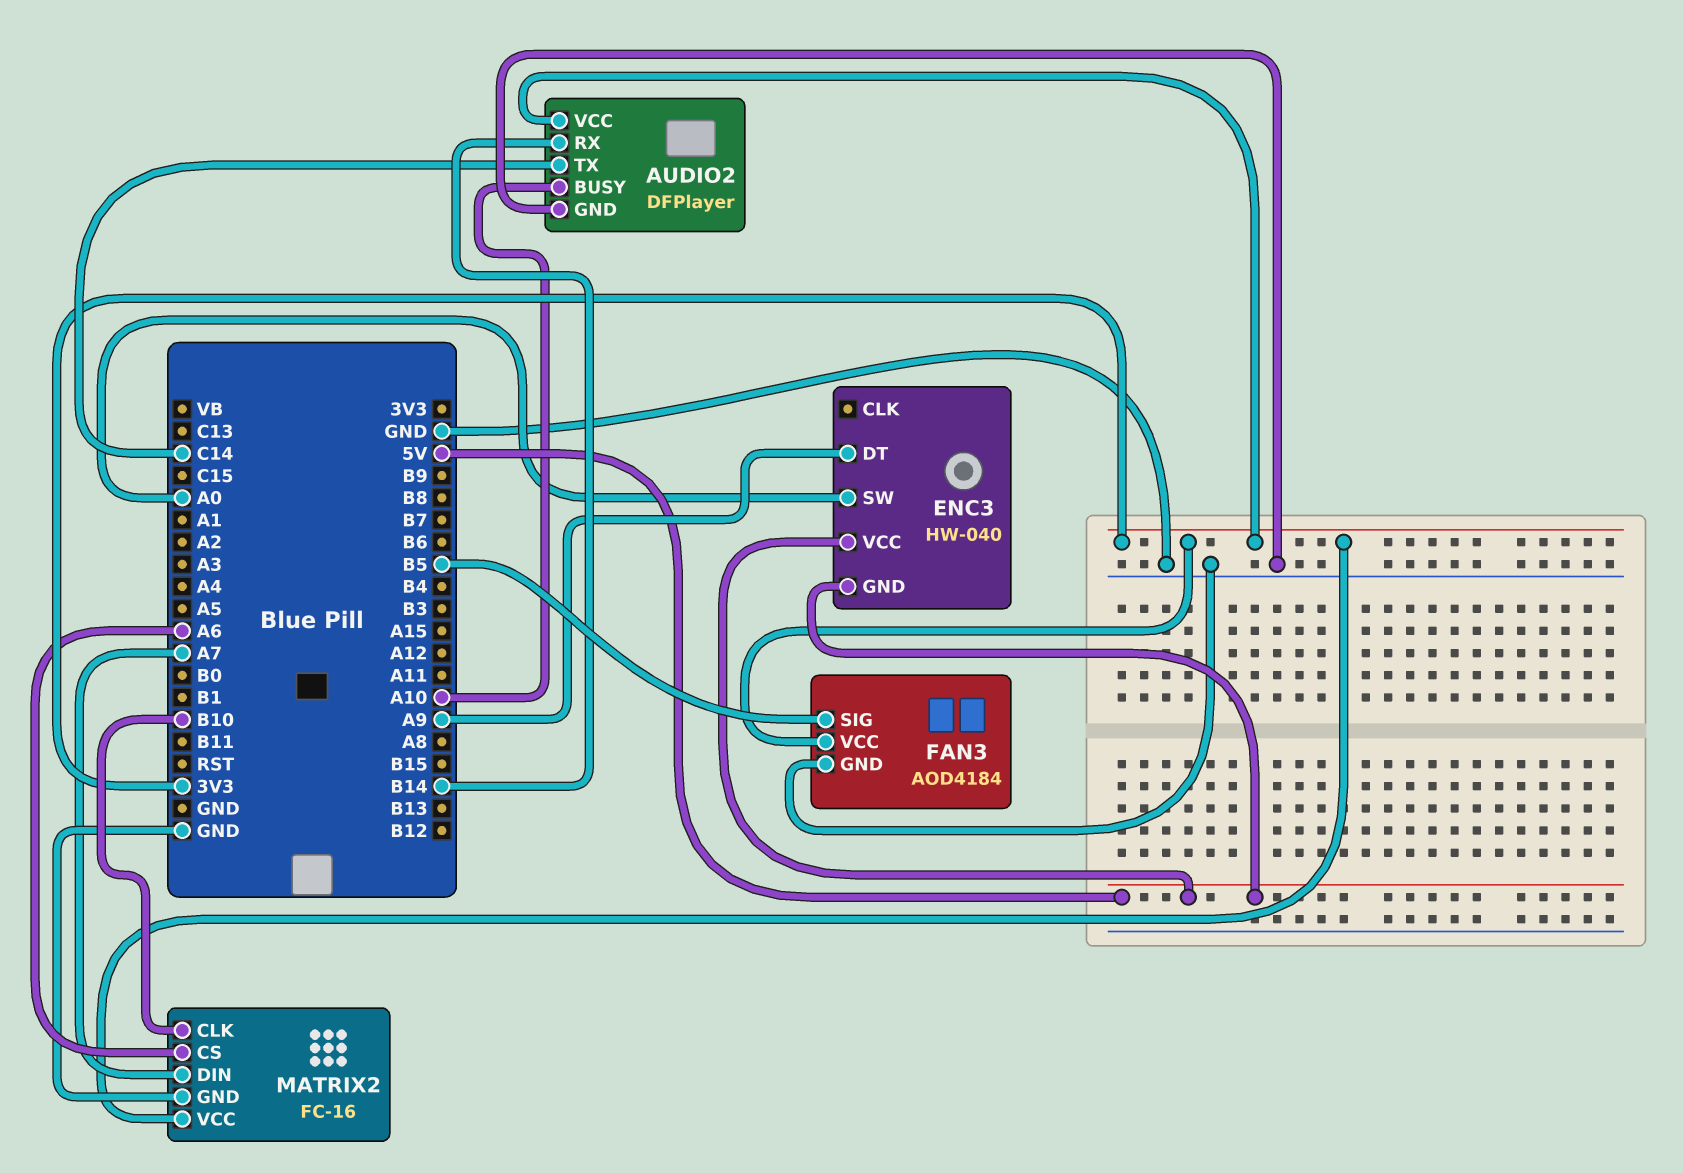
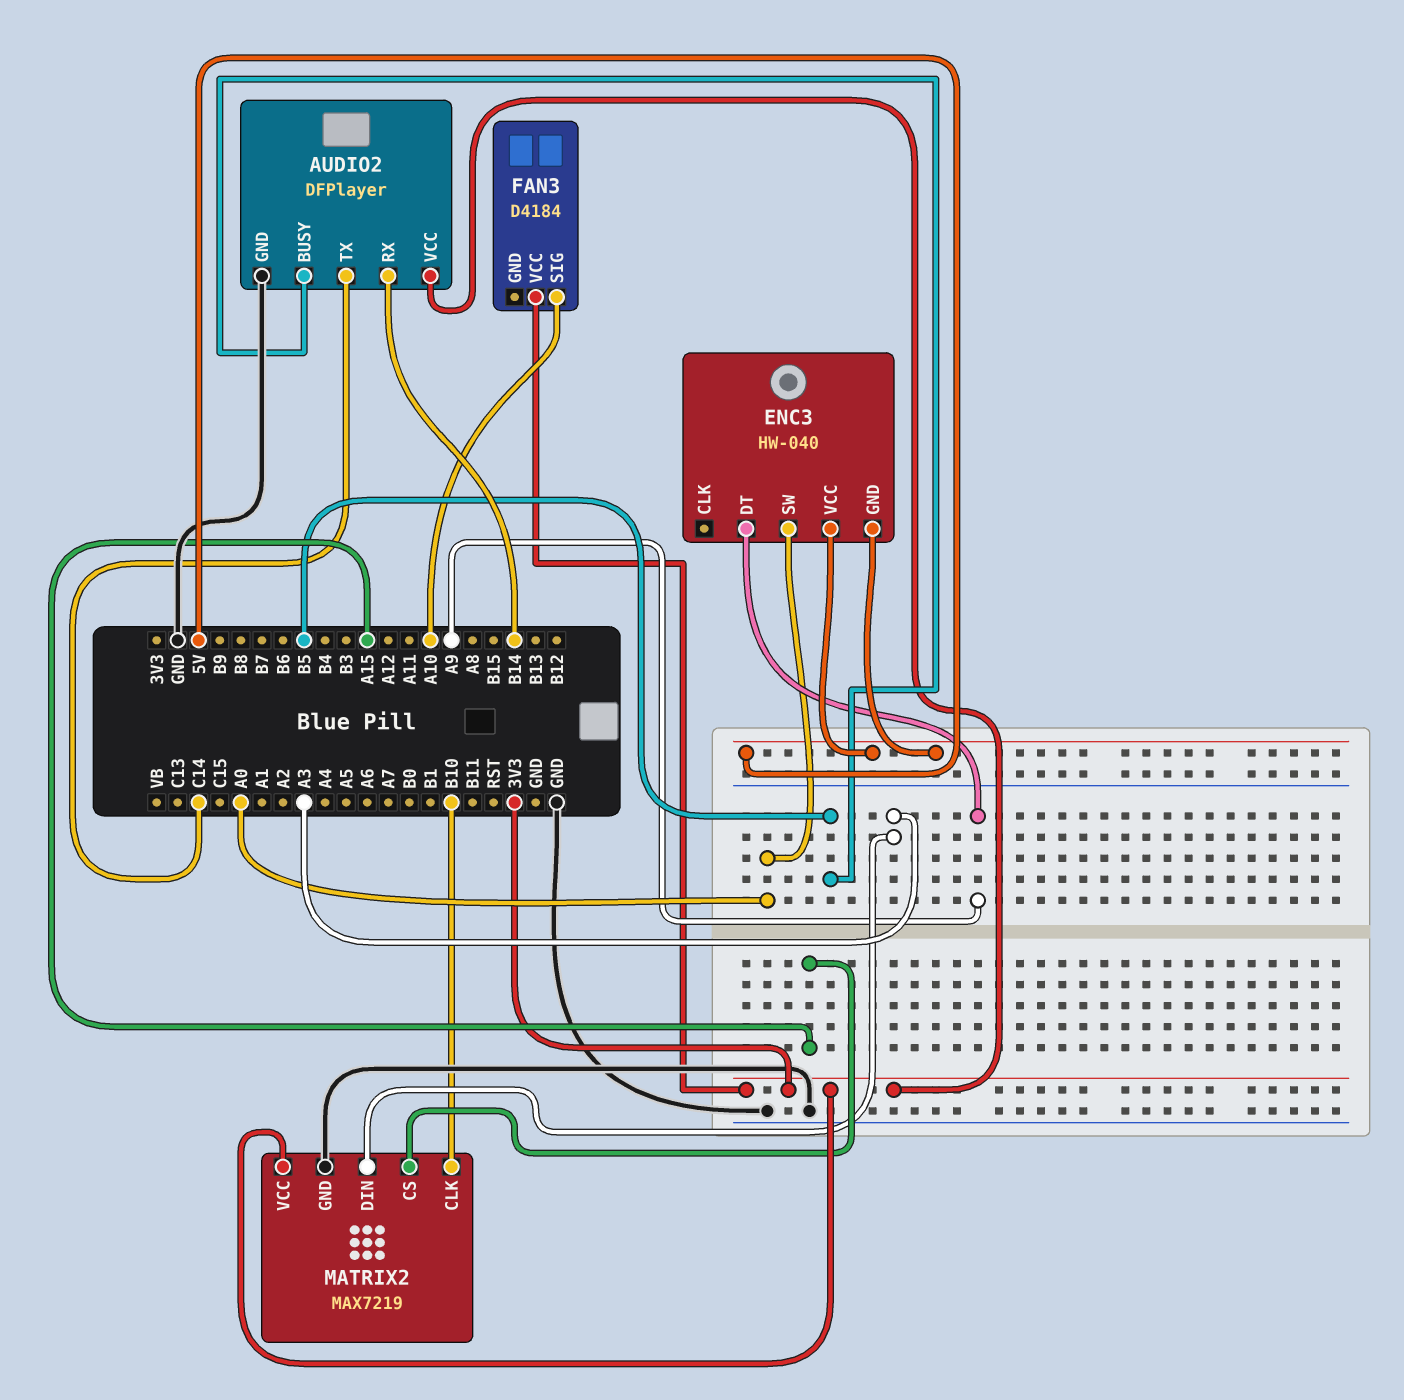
AUDIO2 pin BUSY: A10 -> B5
FAN3: AOD4184 -> D4184
FAN3 pin GND: GND -> none
FAN3 pin SIG: B5 -> A10
MATRIX2: FC-16 -> MAX7219
MATRIX2 pin CS: A6 -> A15
MATRIX2 pin DIN: A7 -> A3

